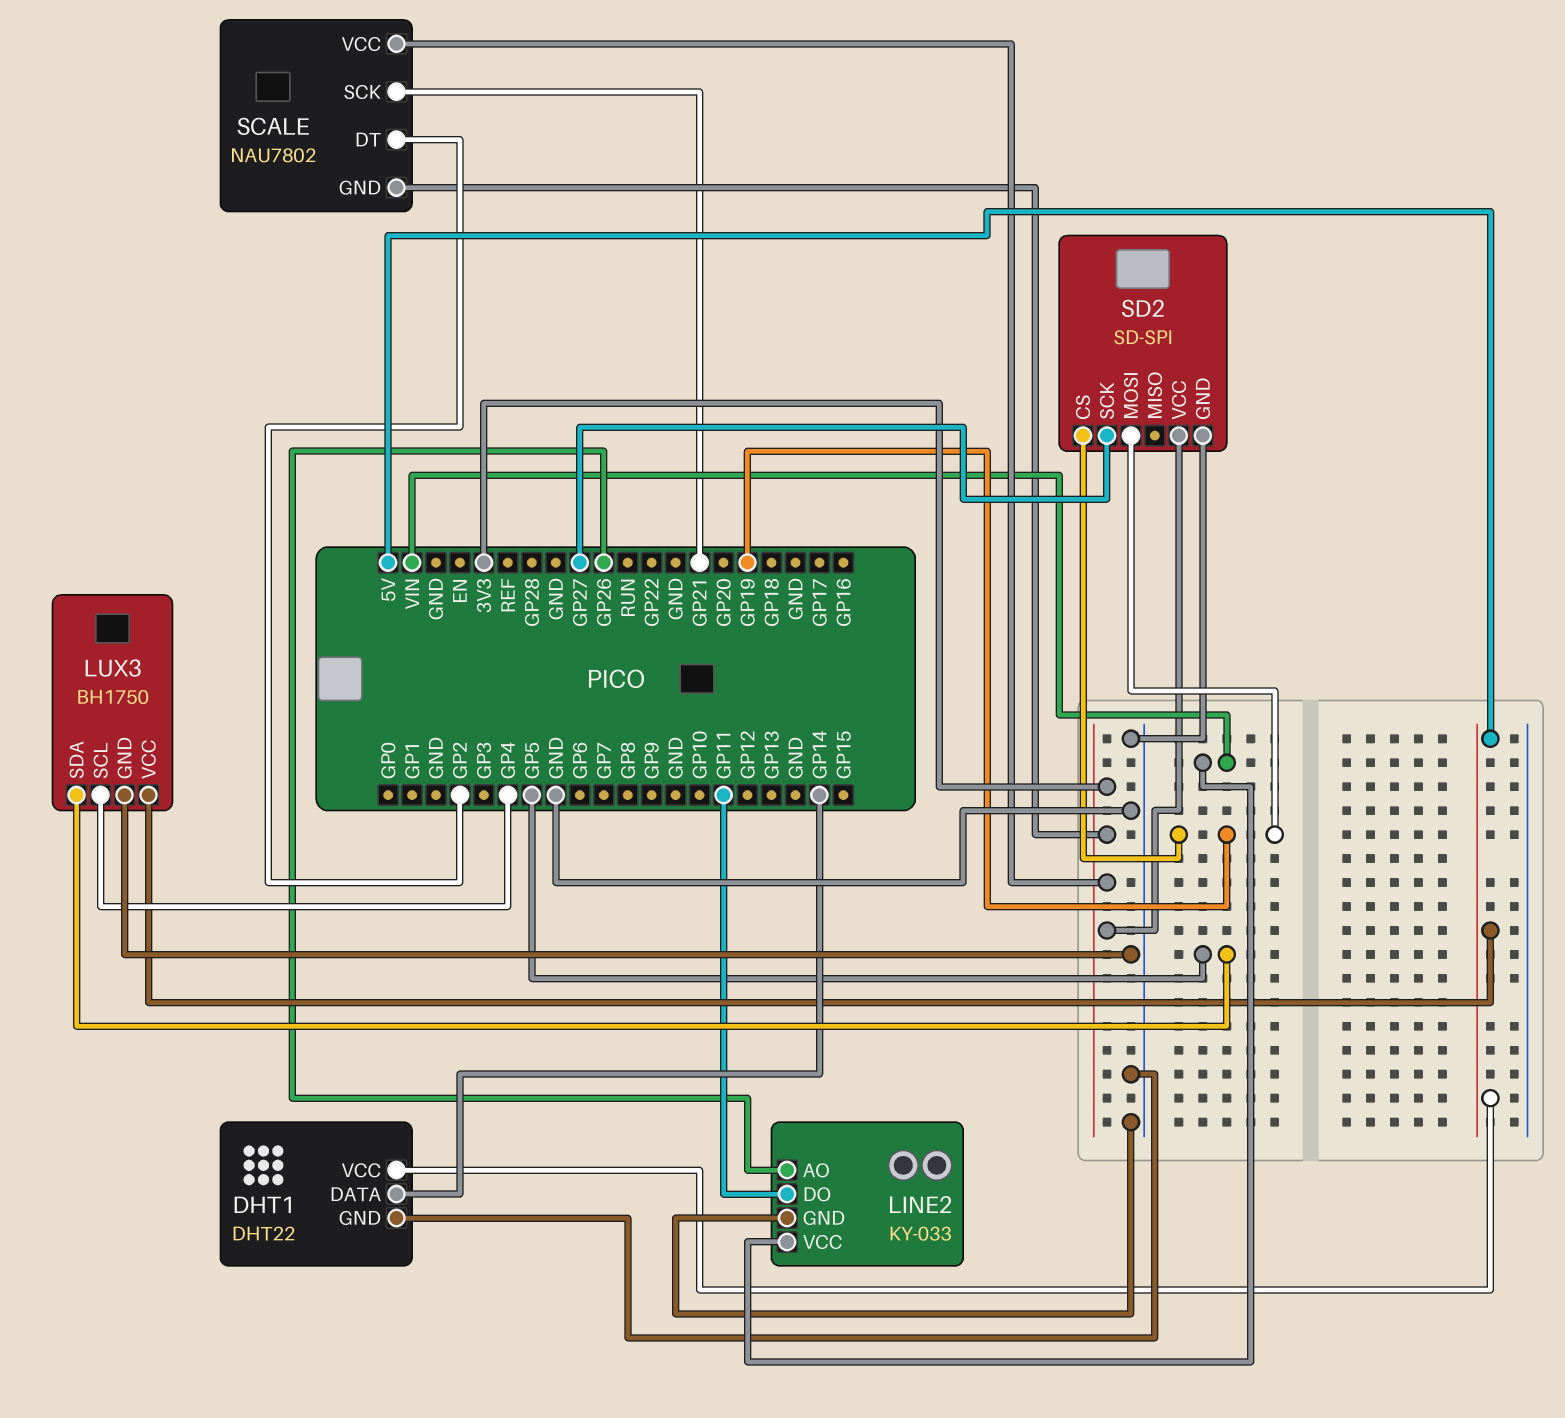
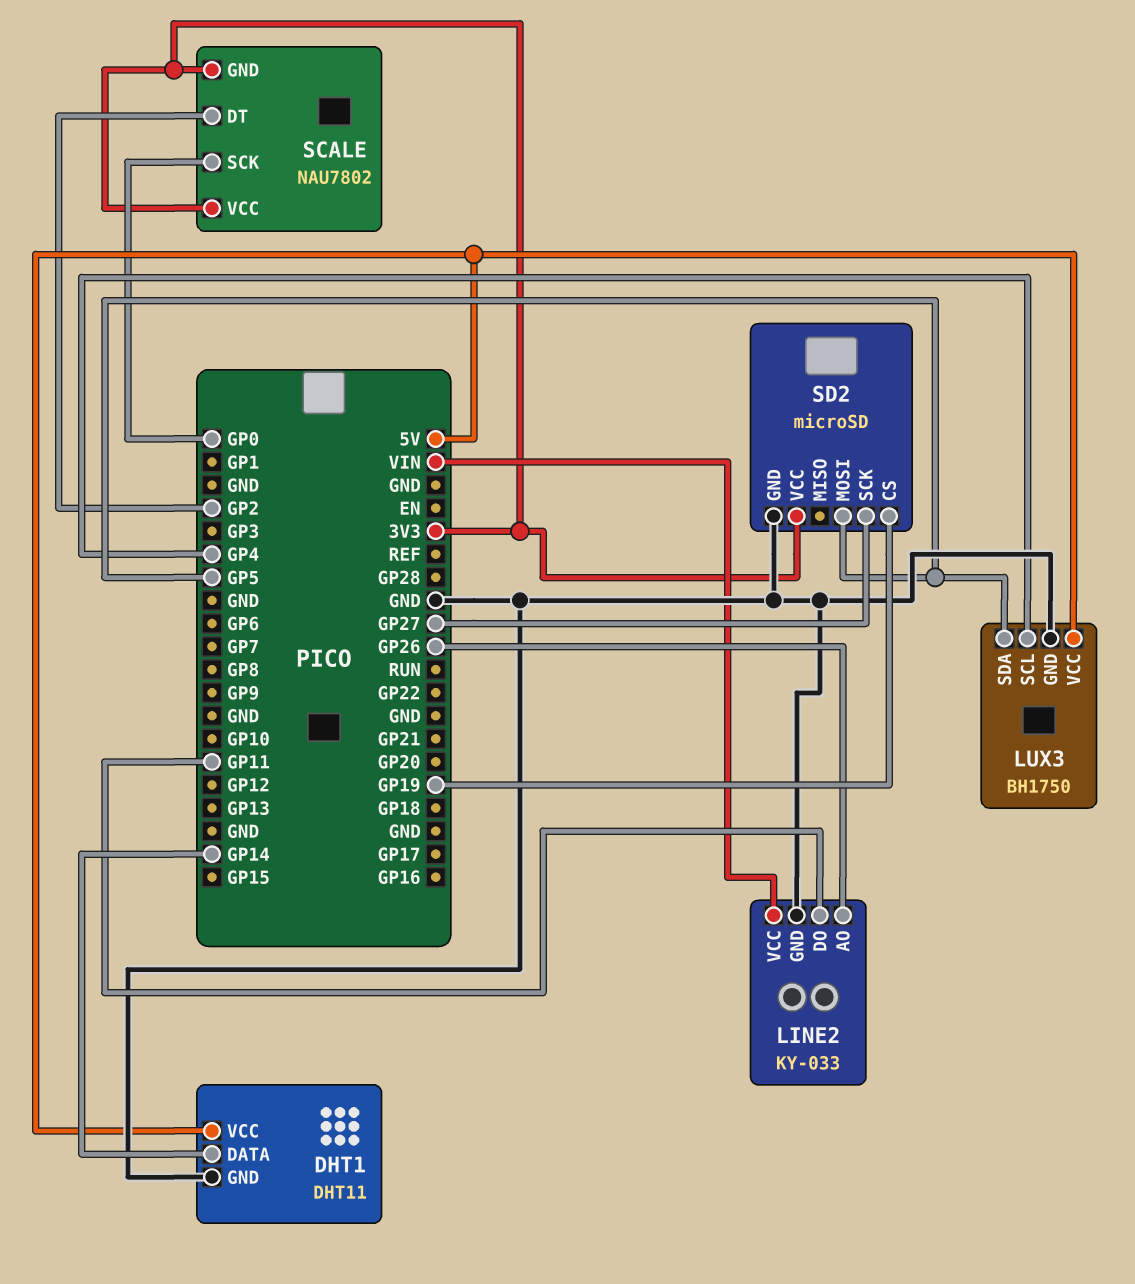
DHT1: DHT22 -> DHT11
SCALE pin SCK: GP21 -> GP0
SD2: SD-SPI -> microSD
SD2 pin MOSI: GP19 -> GP5

